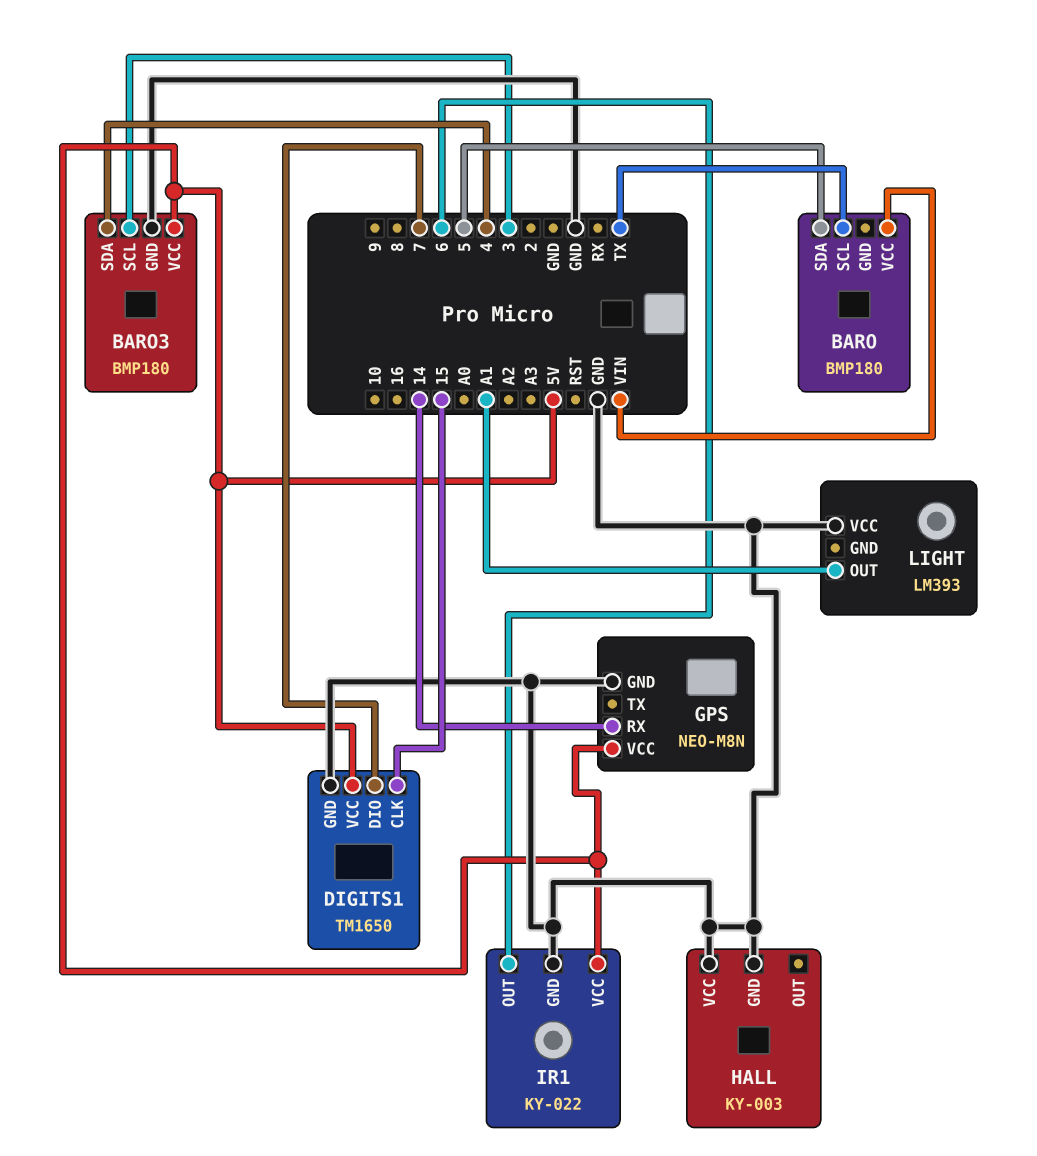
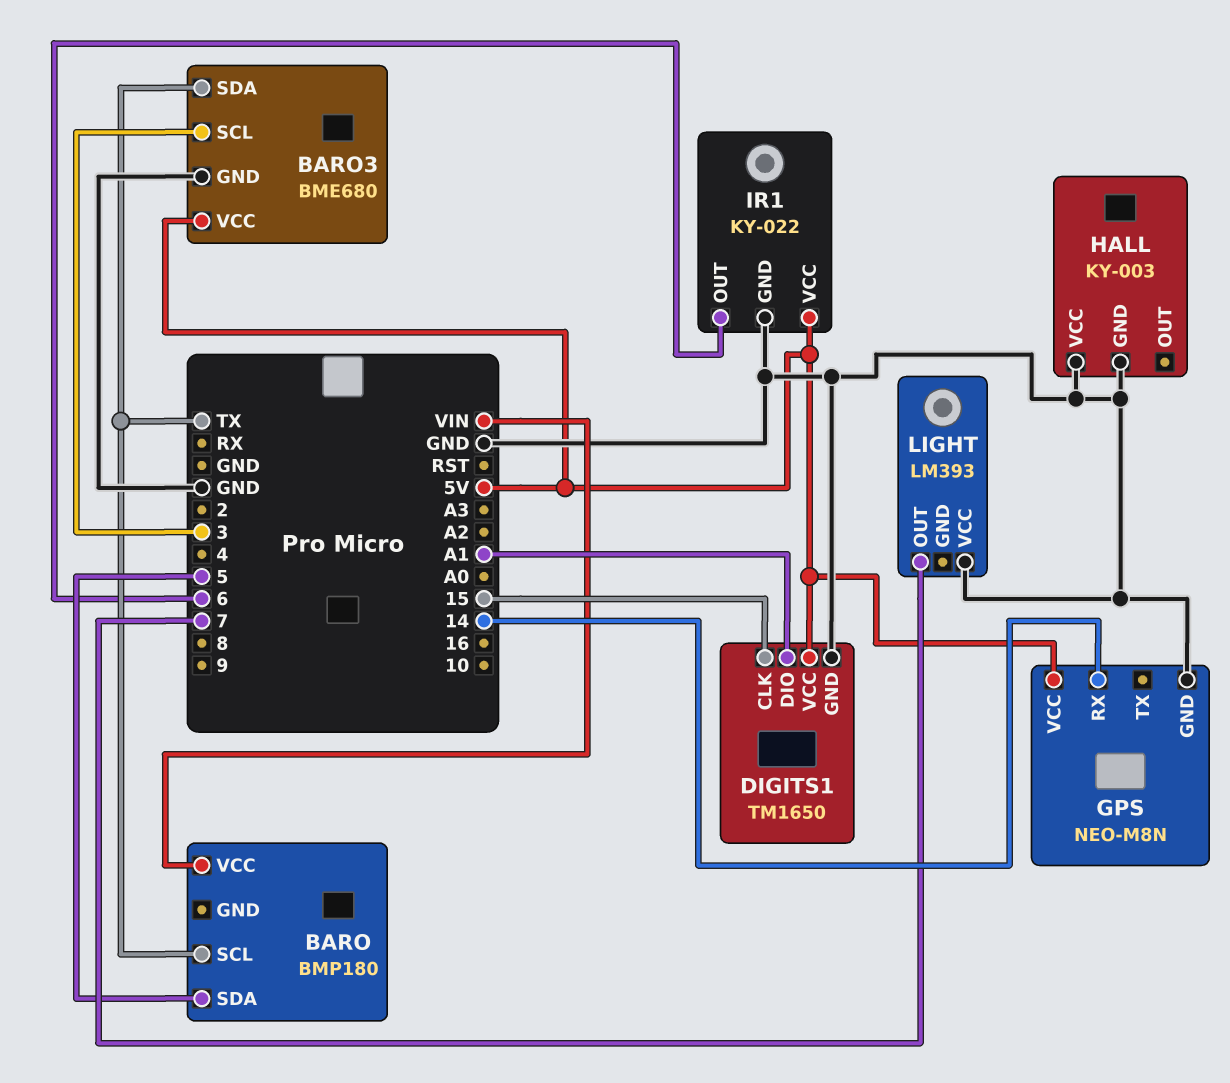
BARO3: BMP180 -> BME680
BARO3 pin SDA: 4 -> TX
DIGITS1 pin DIO: 7 -> A1
LIGHT pin OUT: A1 -> 7

